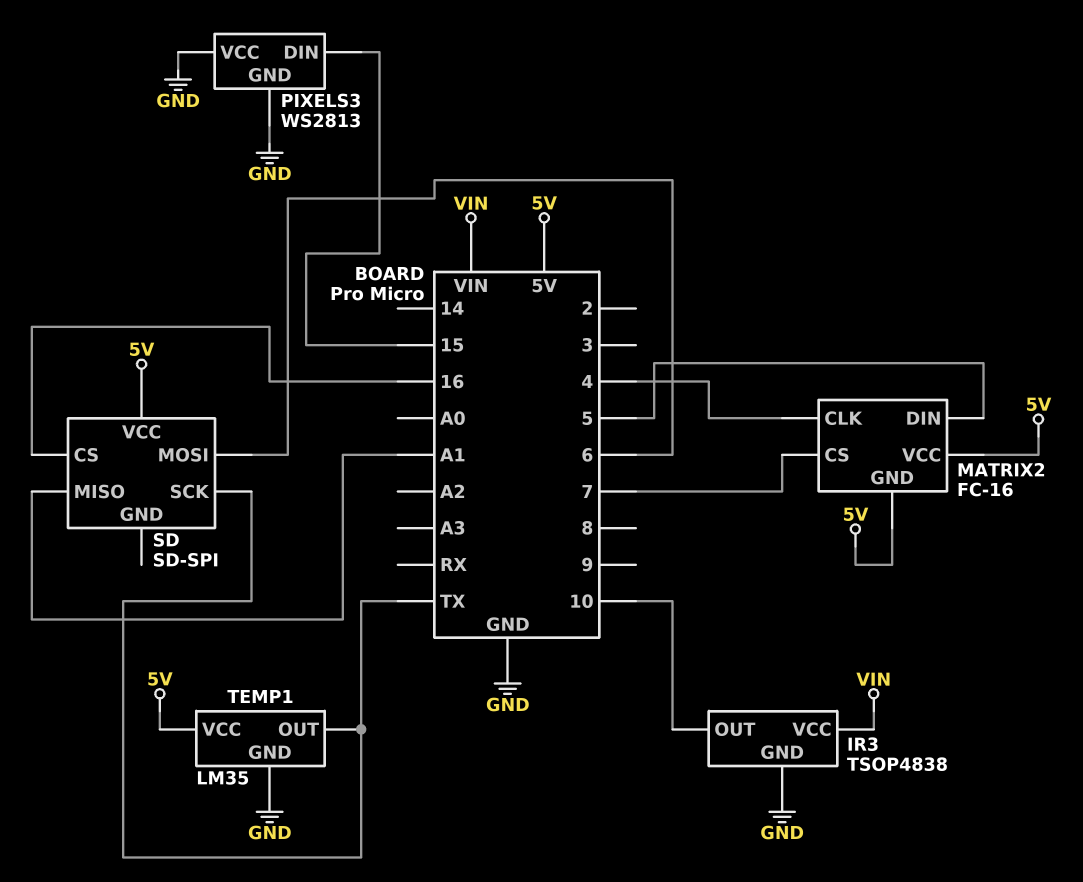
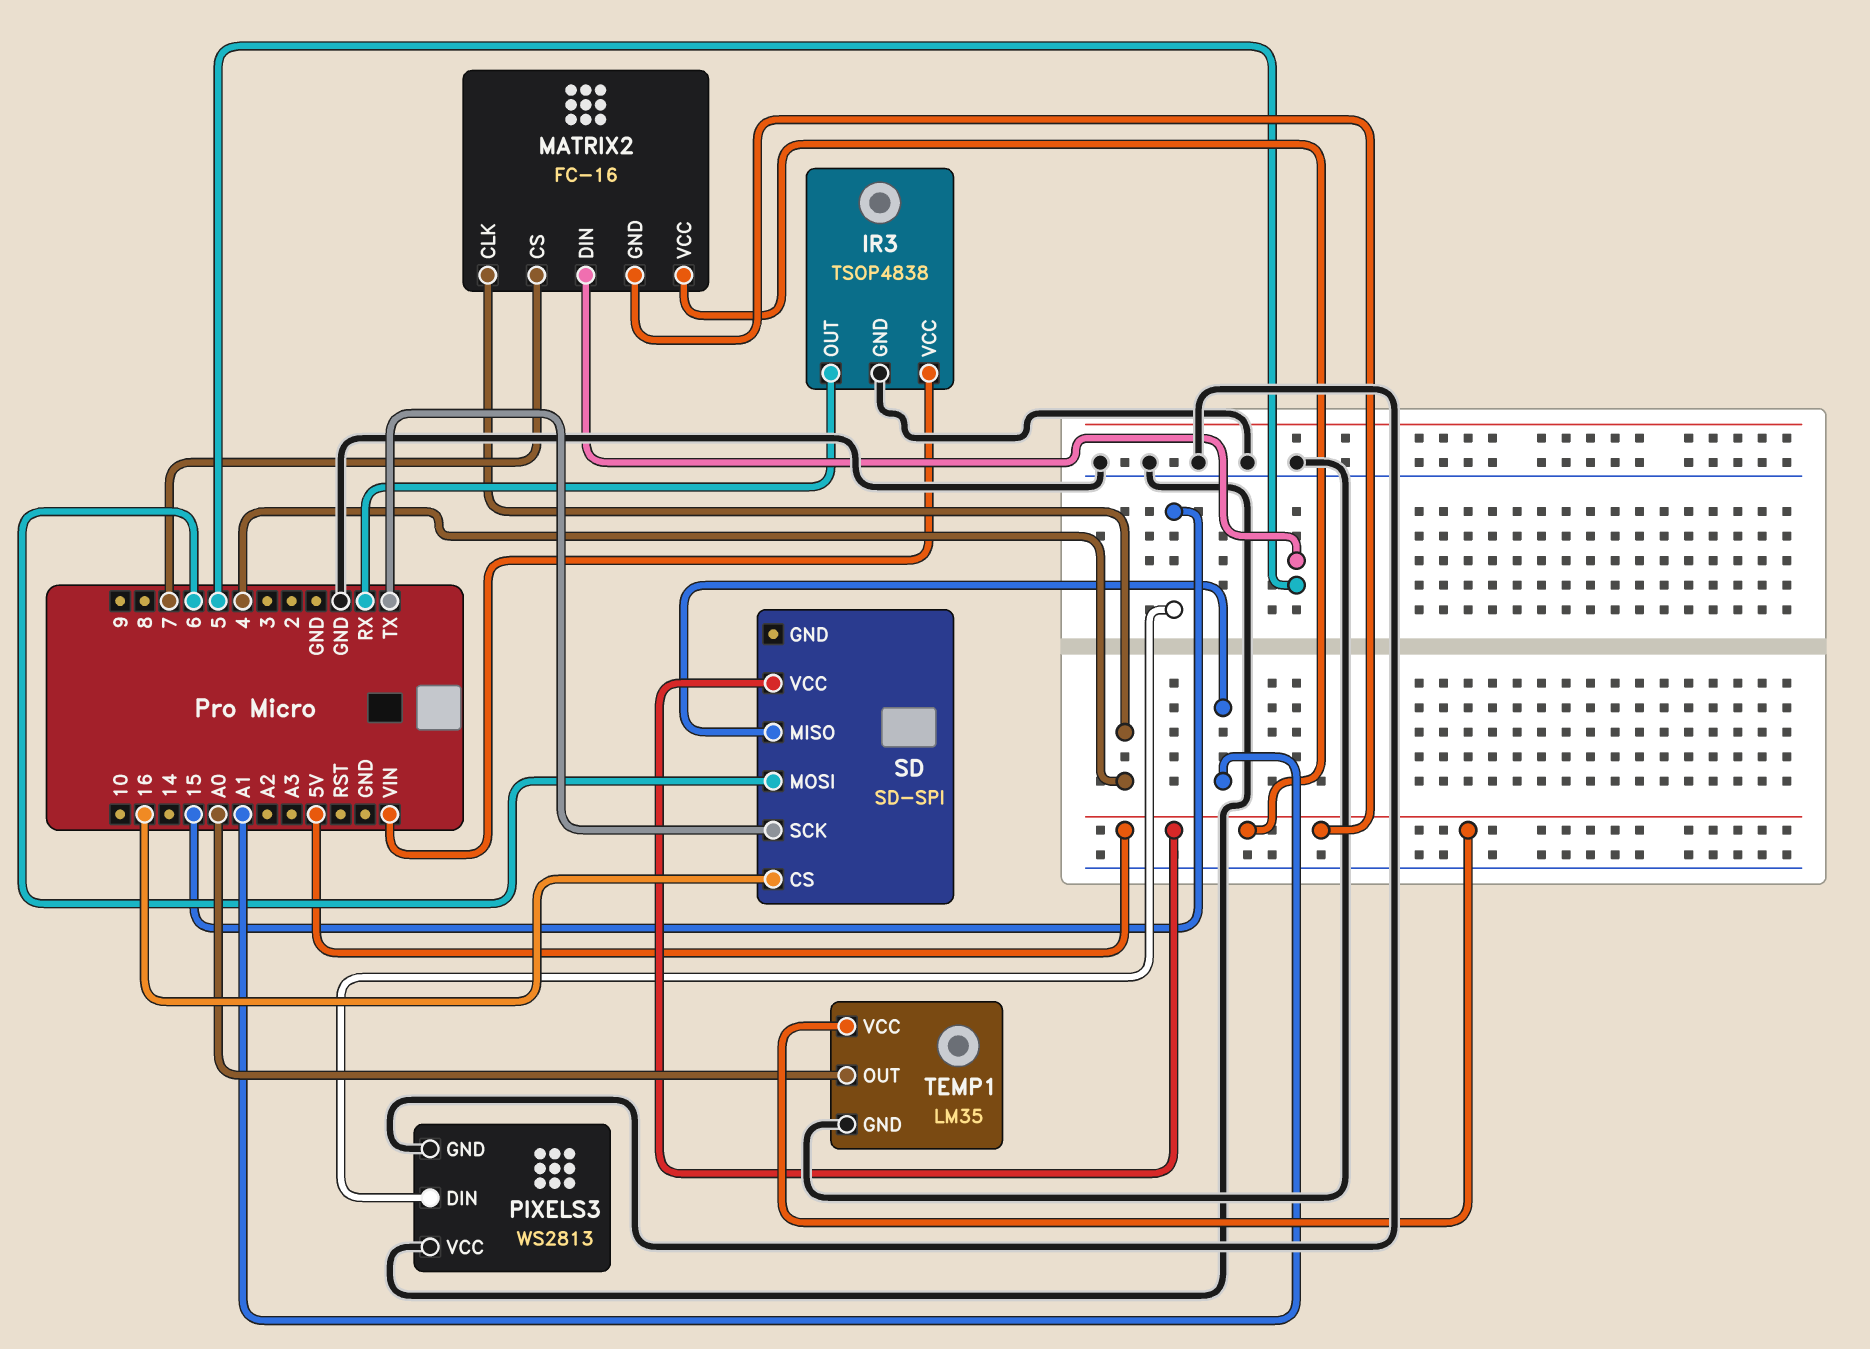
IR3 pin OUT: 10 -> RX
TEMP1 pin OUT: TX -> A0

